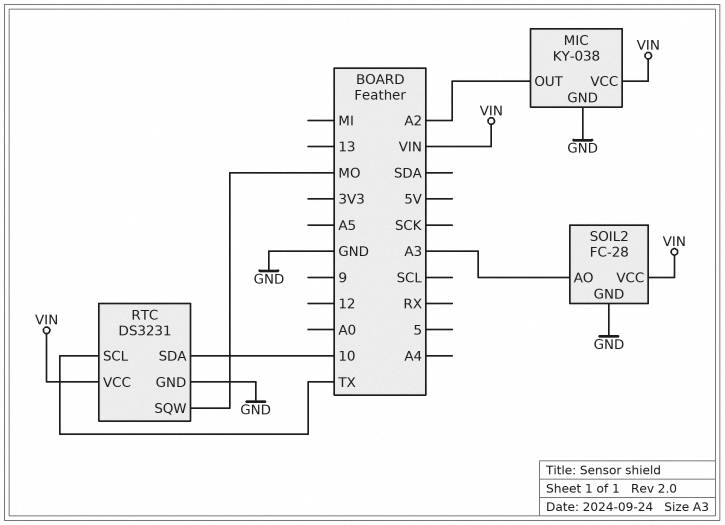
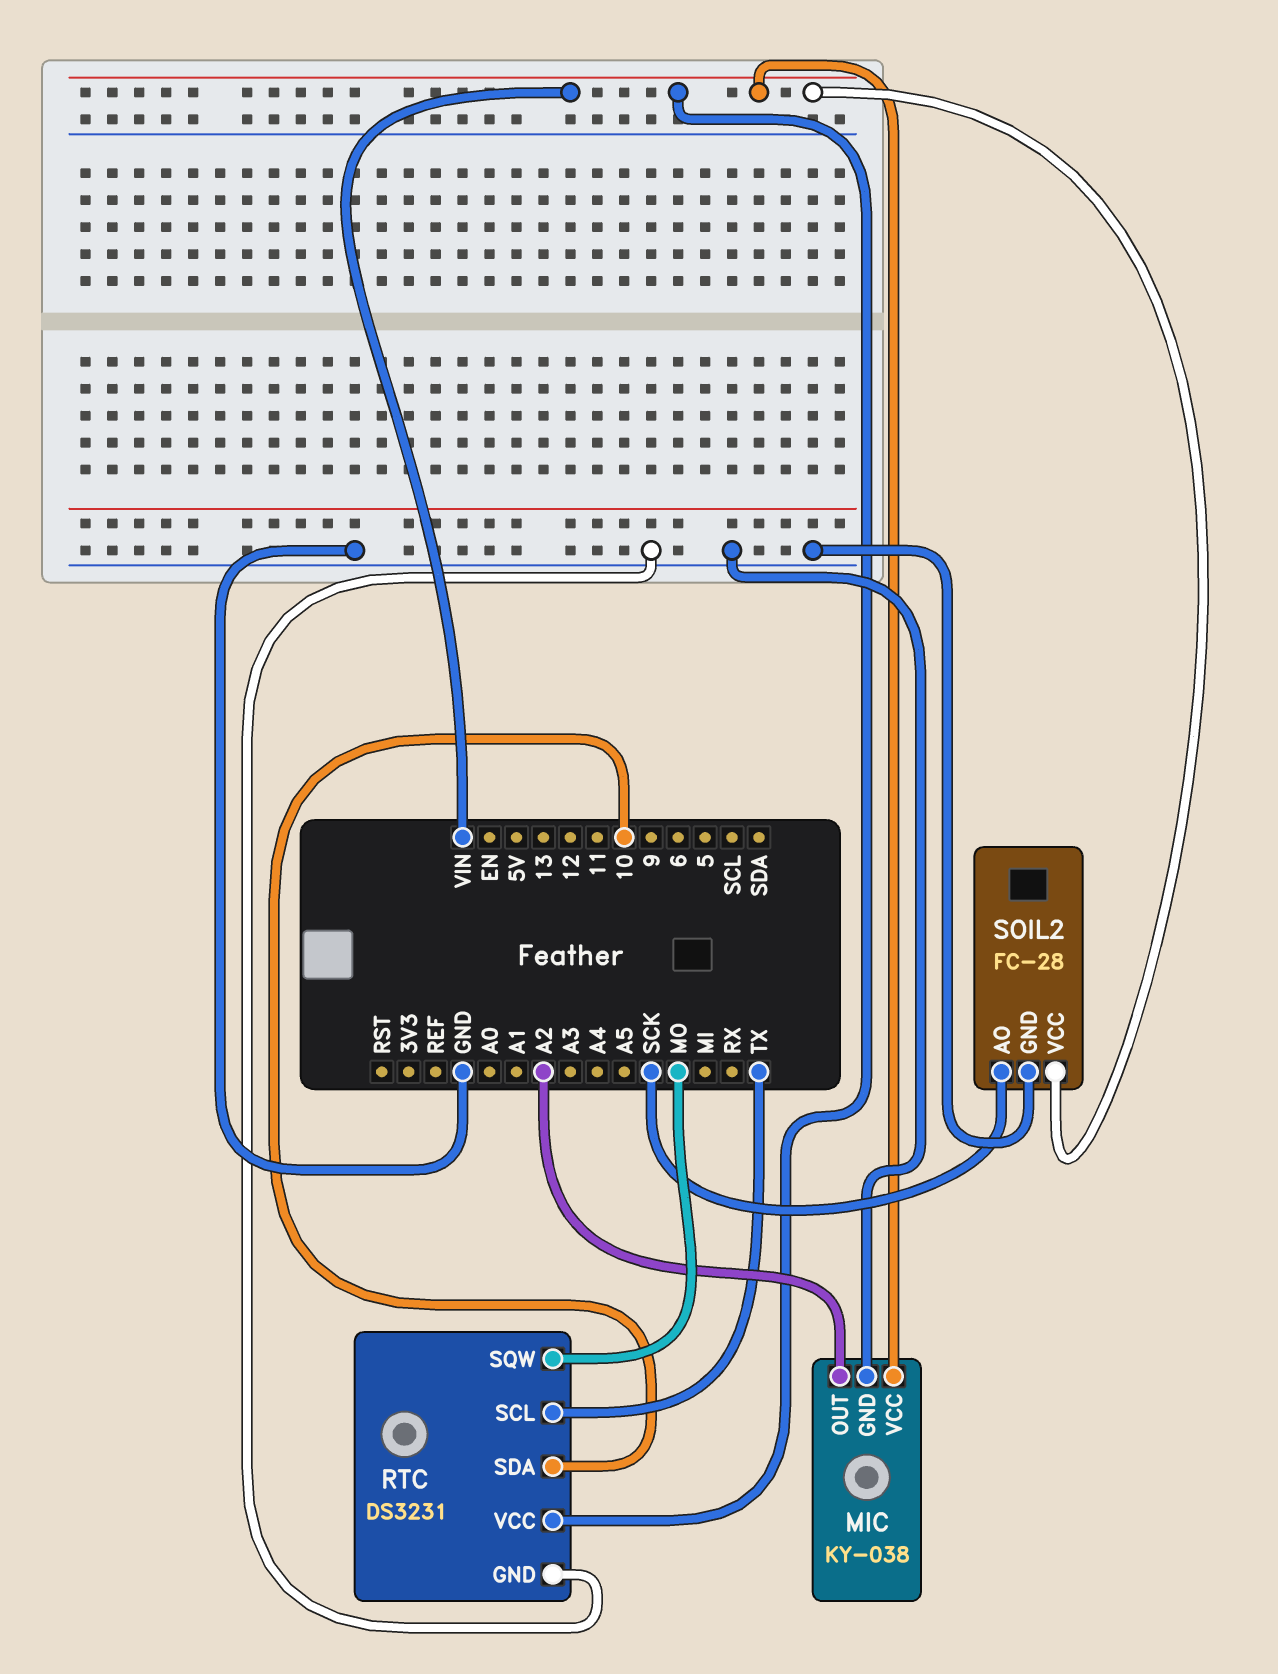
SOIL2 pin AO: A3 -> SCK

